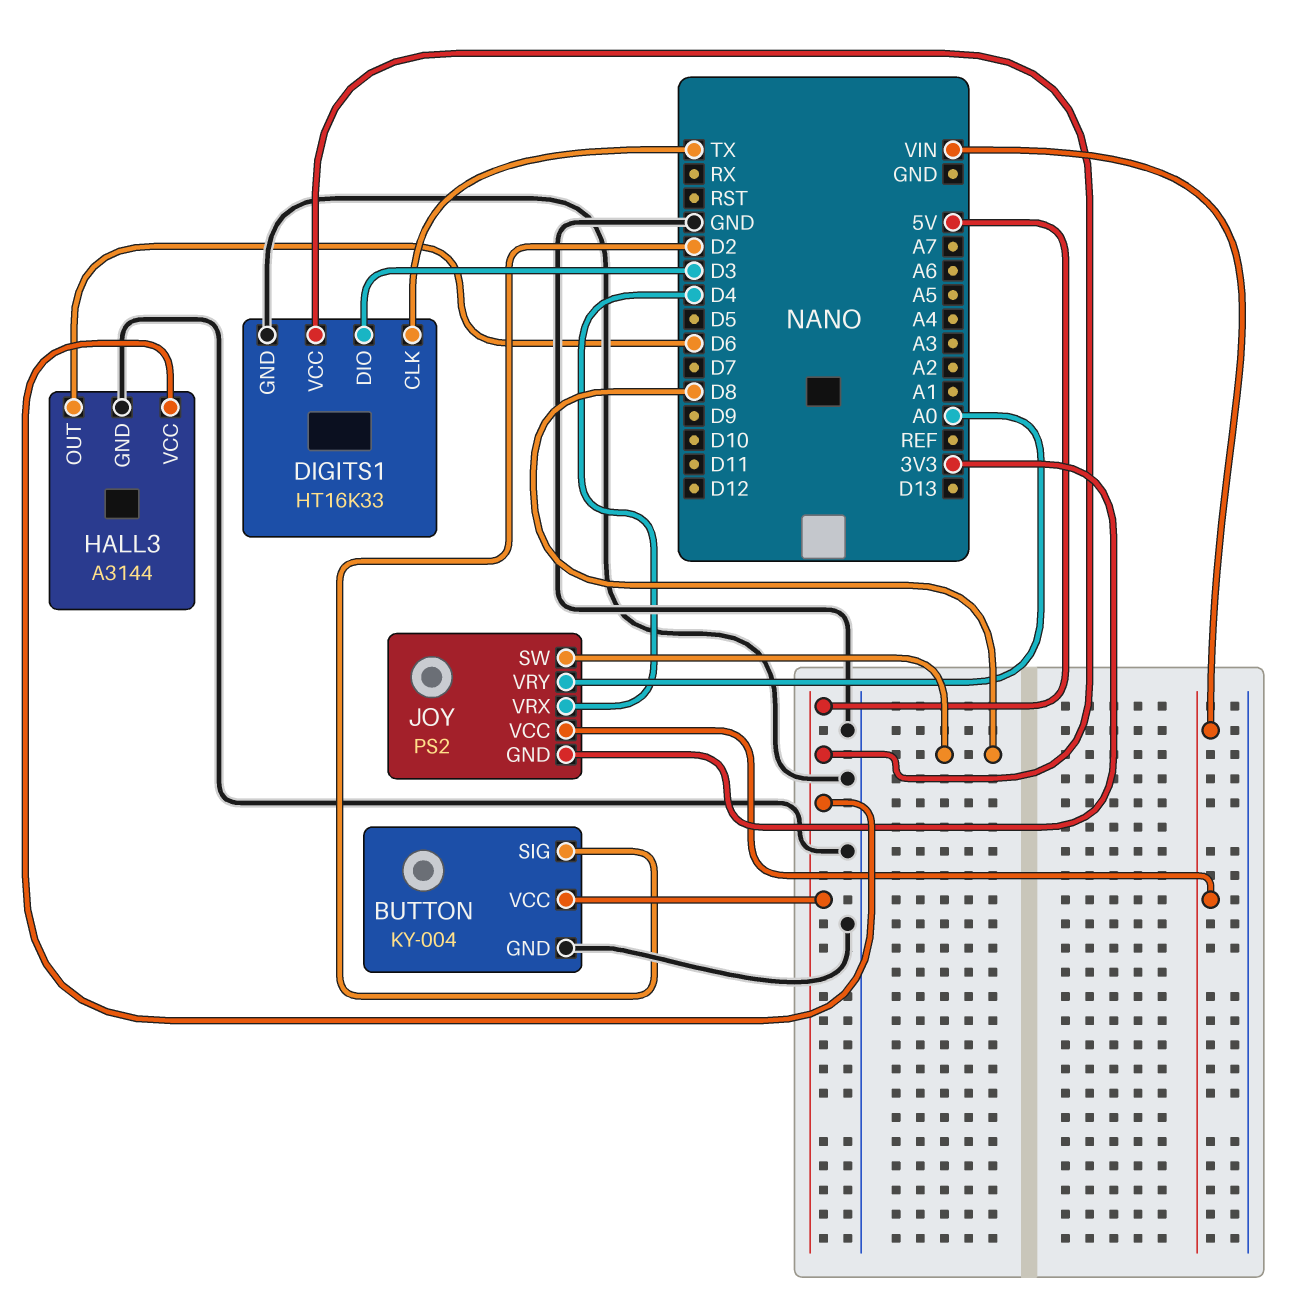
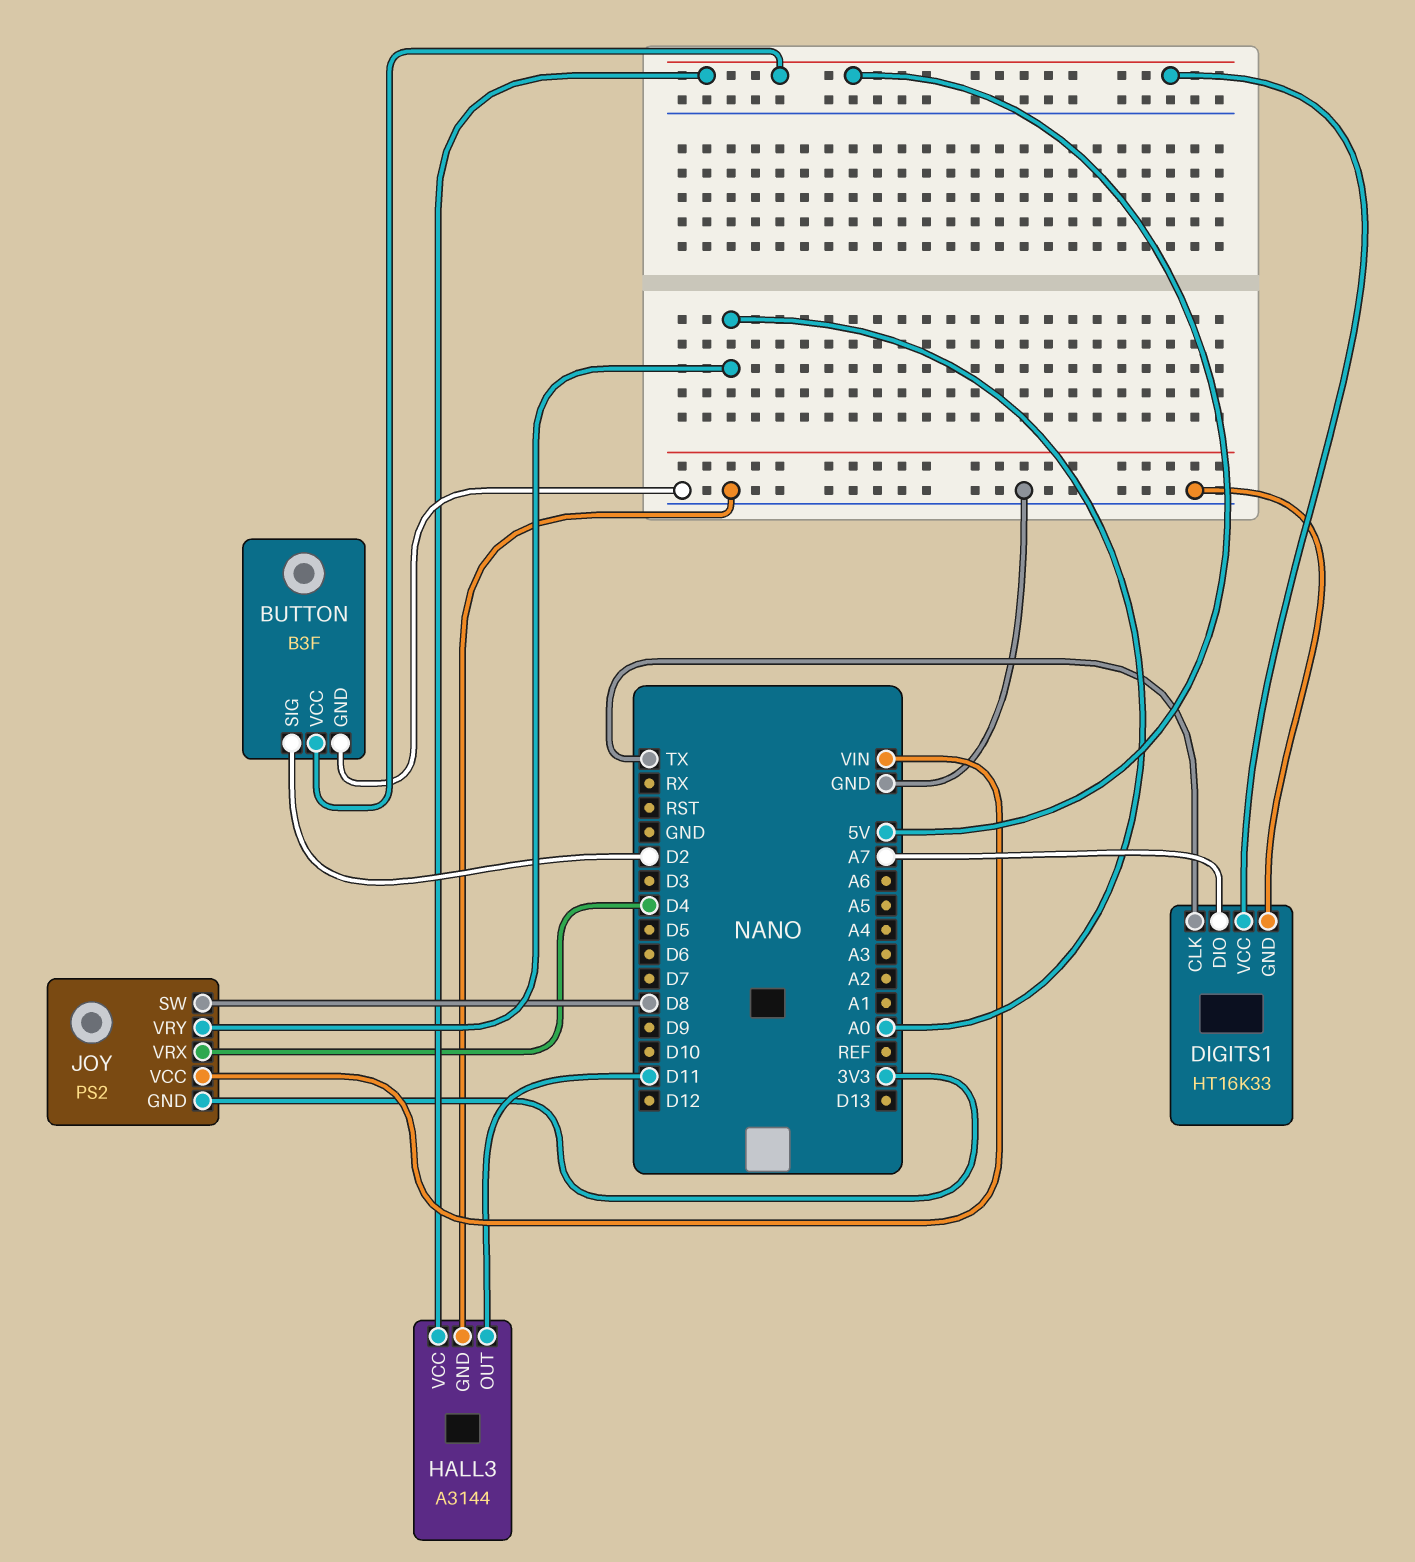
BUTTON: KY-004 -> B3F
DIGITS1 pin DIO: D3 -> A7
HALL3 pin OUT: D6 -> D11

